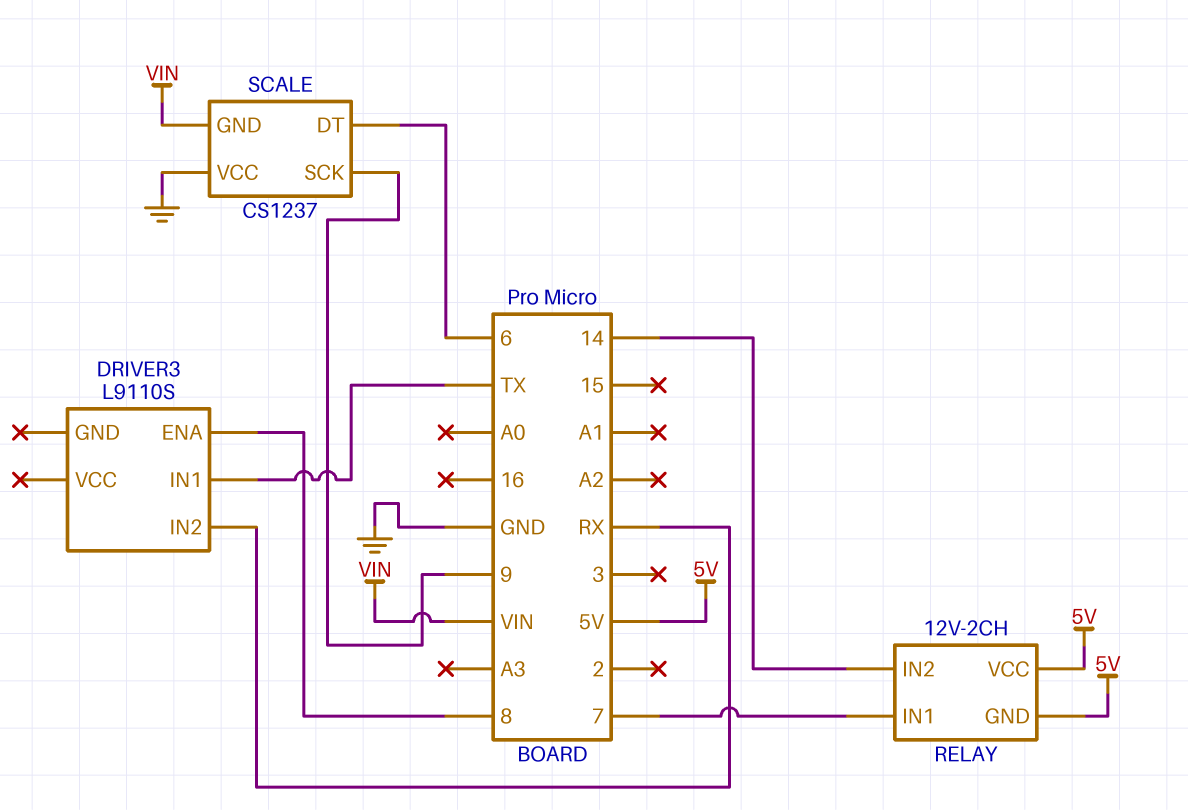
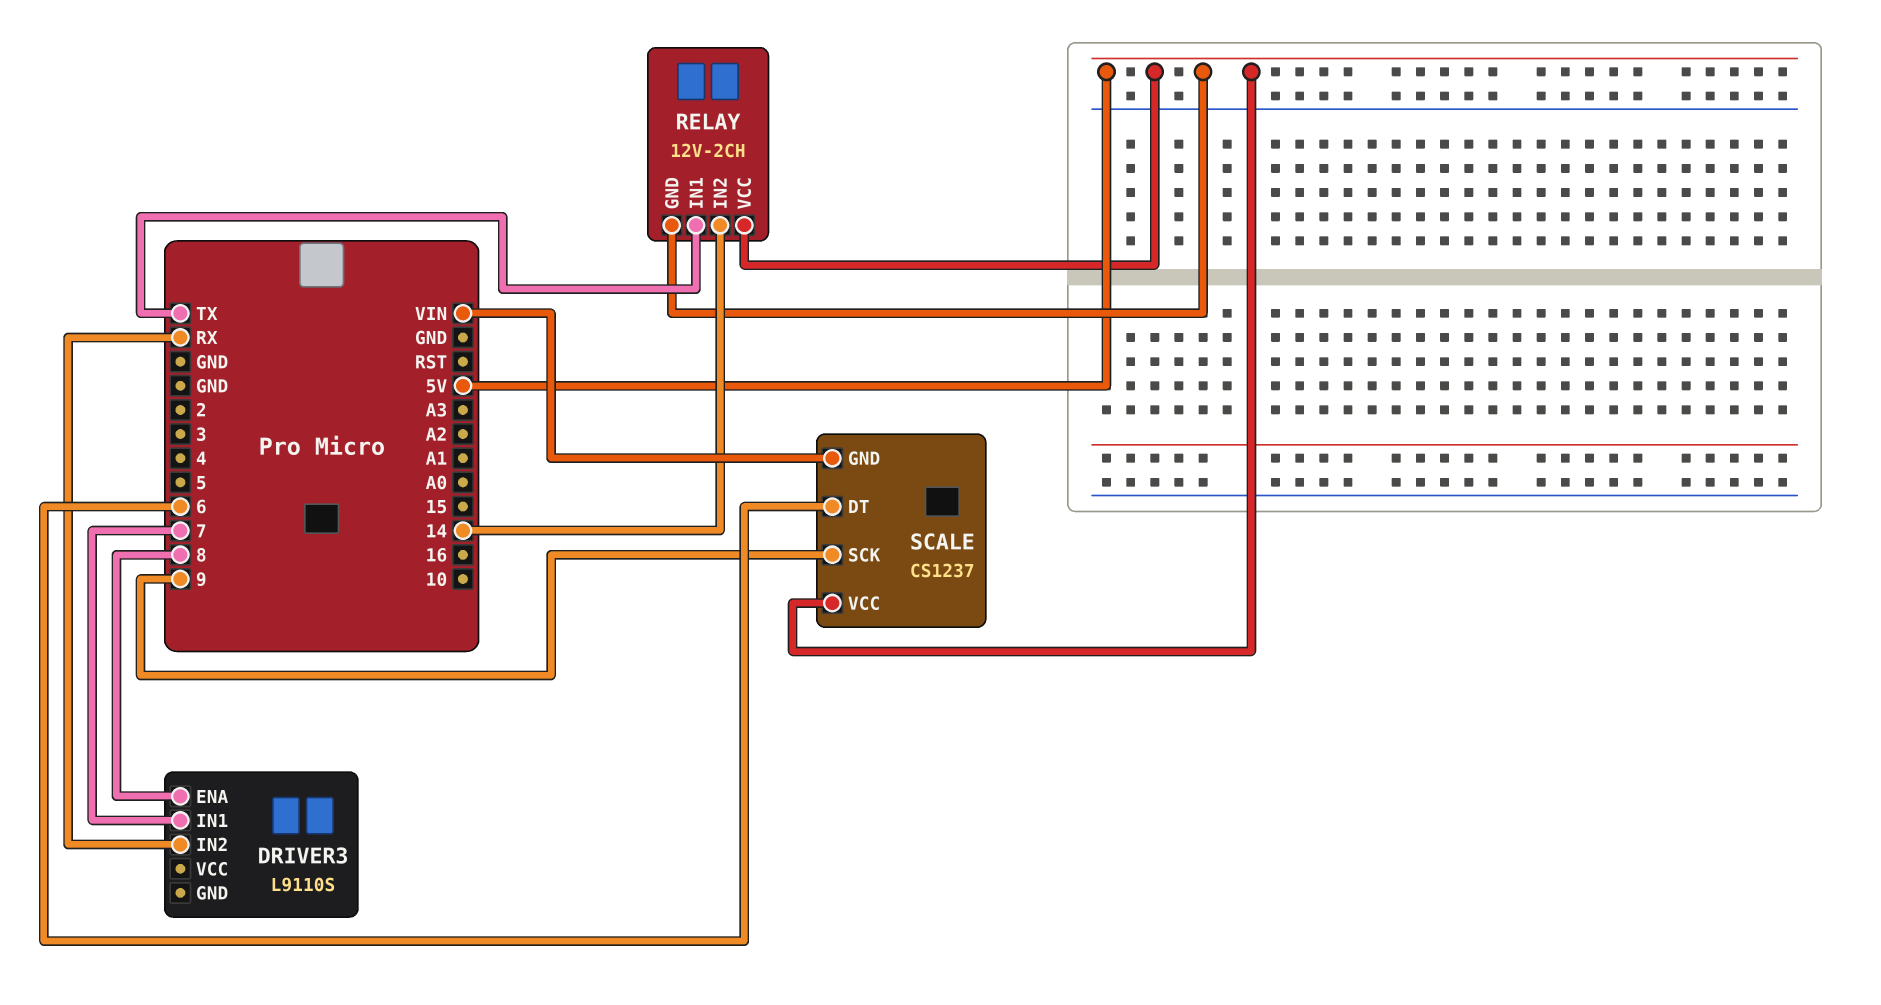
DRIVER3 pin IN1: TX -> 7
RELAY pin IN1: 7 -> TX
SCALE pin VCC: GND -> 5V

